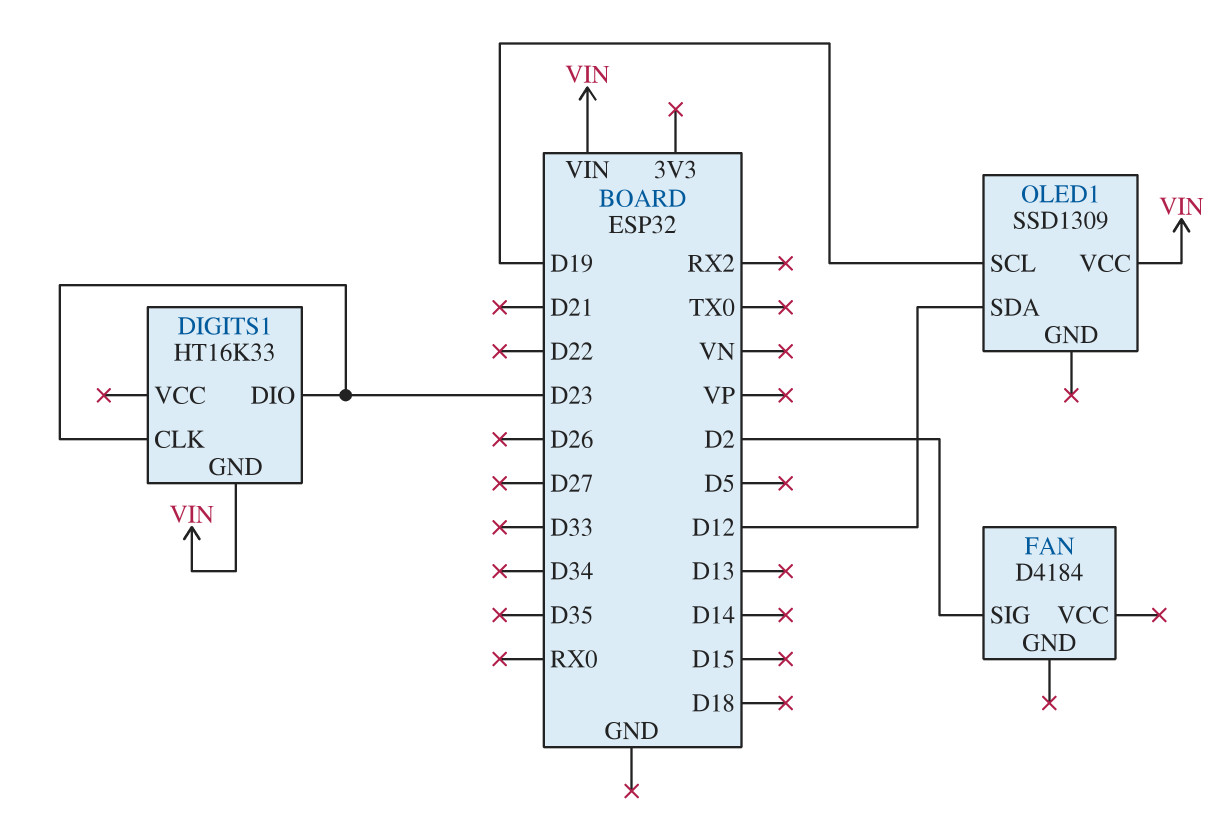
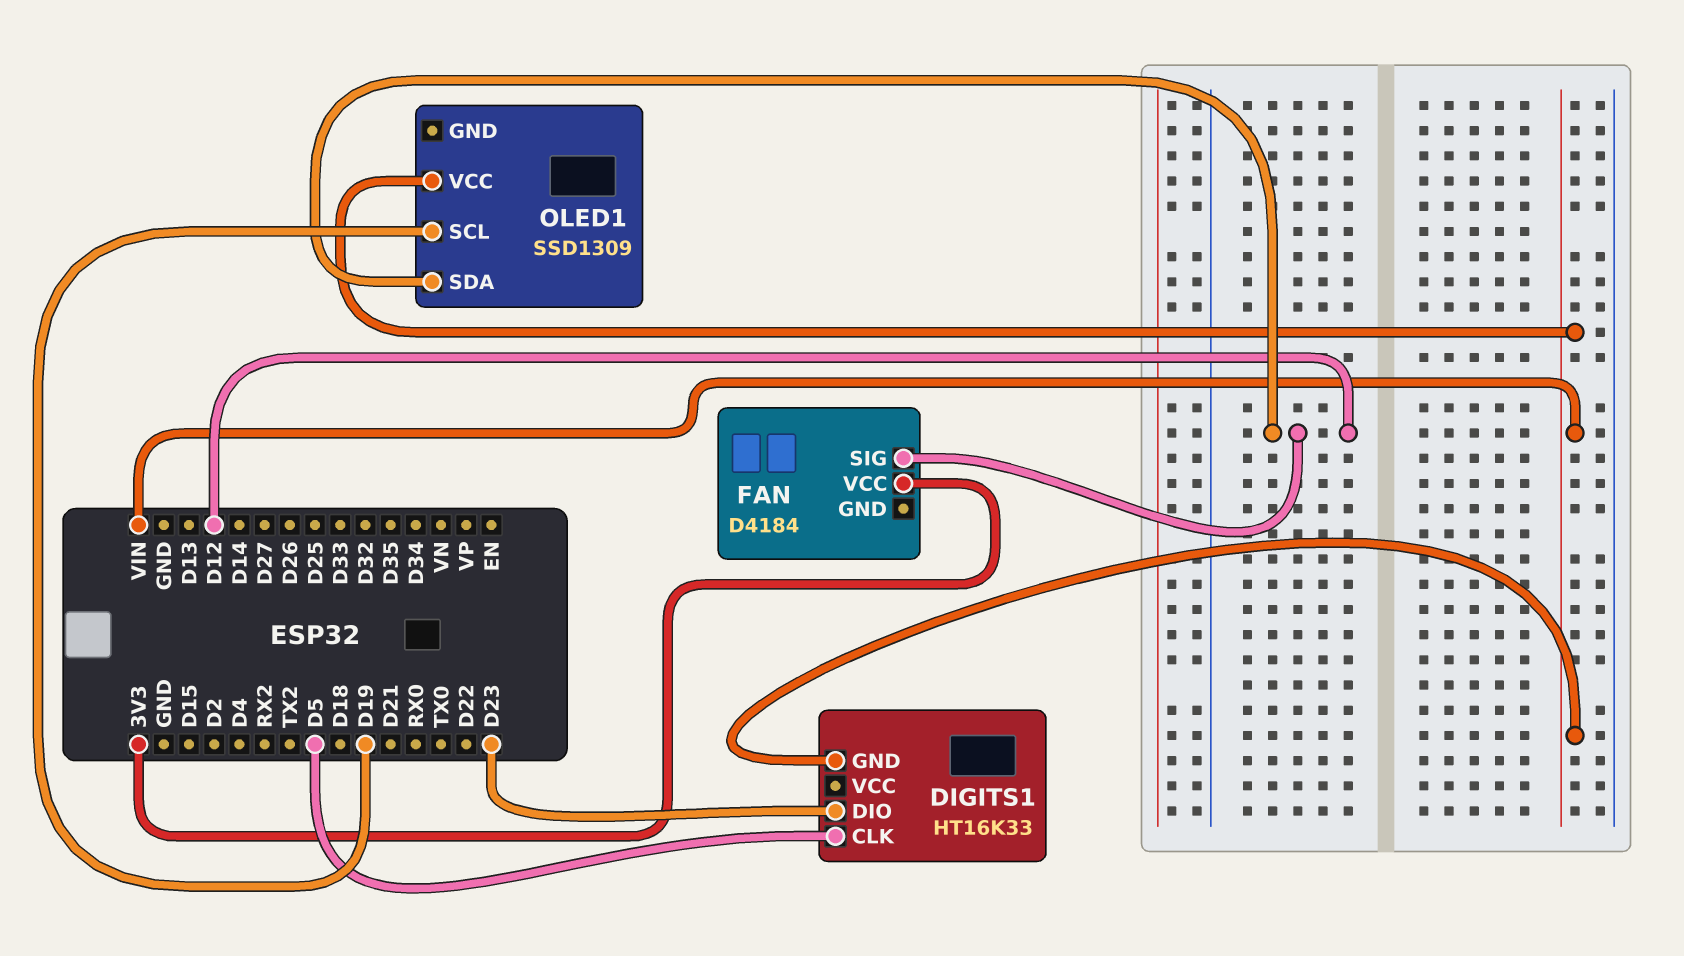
DIGITS1 pin CLK: D23 -> D5
FAN pin SIG: D2 -> D12
FAN pin VCC: none -> 3V3

